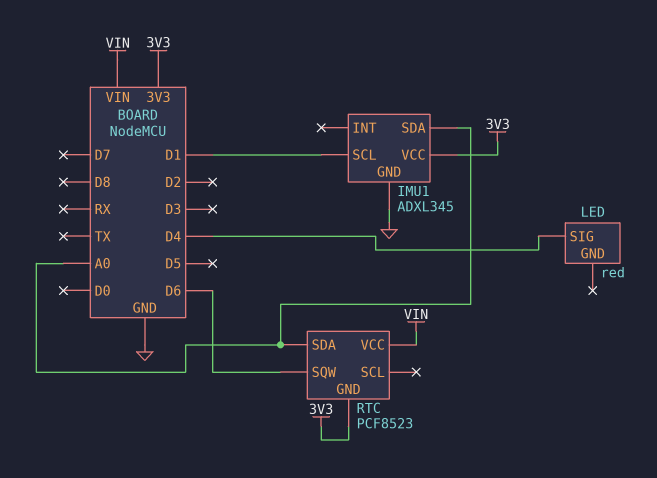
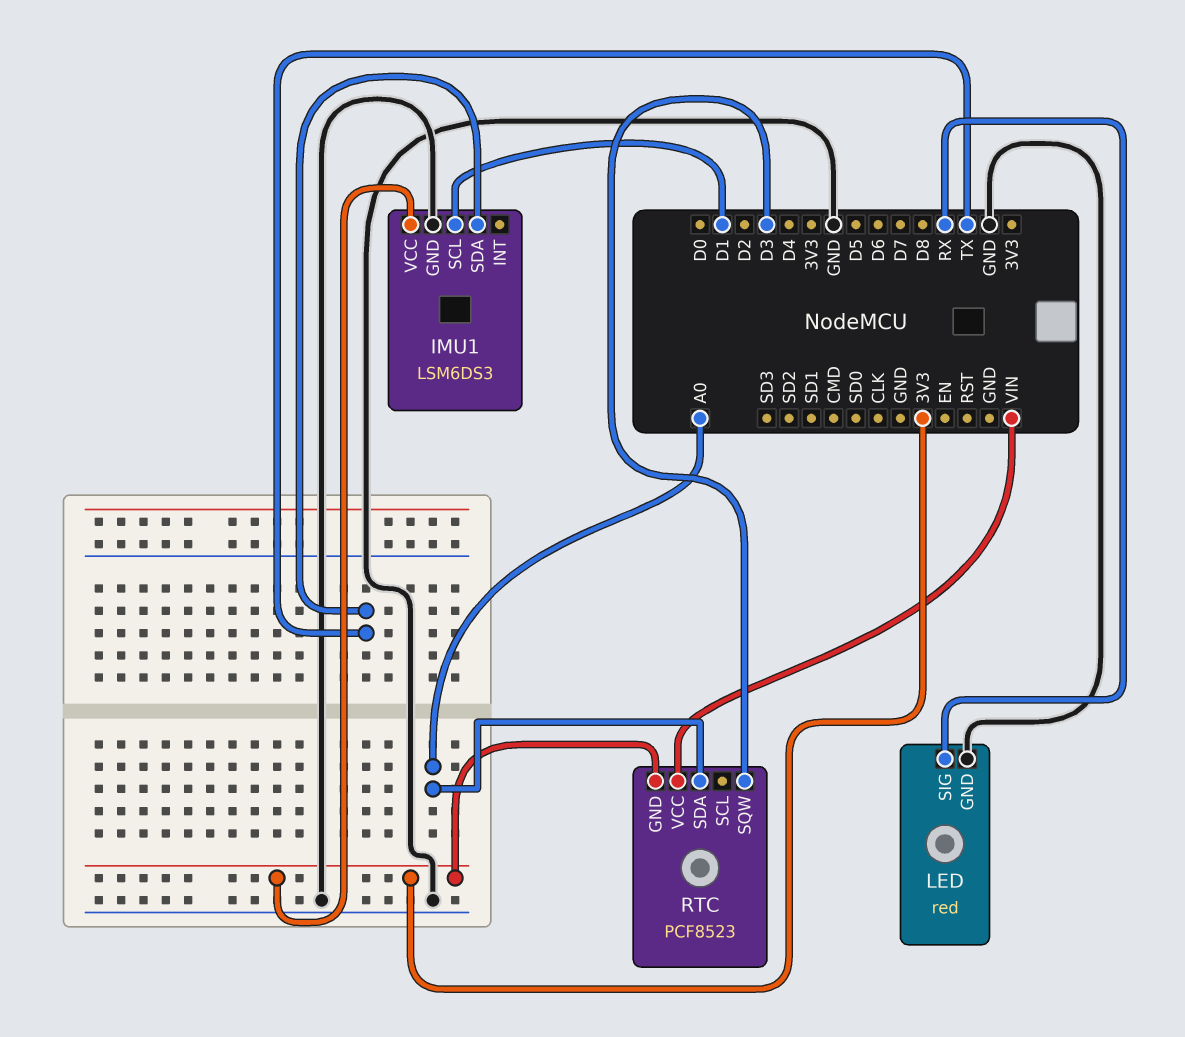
IMU1: ADXL345 -> LSM6DS3
IMU1 pin SDA: A0 -> TX
LED pin GND: none -> GND
LED pin SIG: D4 -> RX
RTC pin SQW: D6 -> D3

